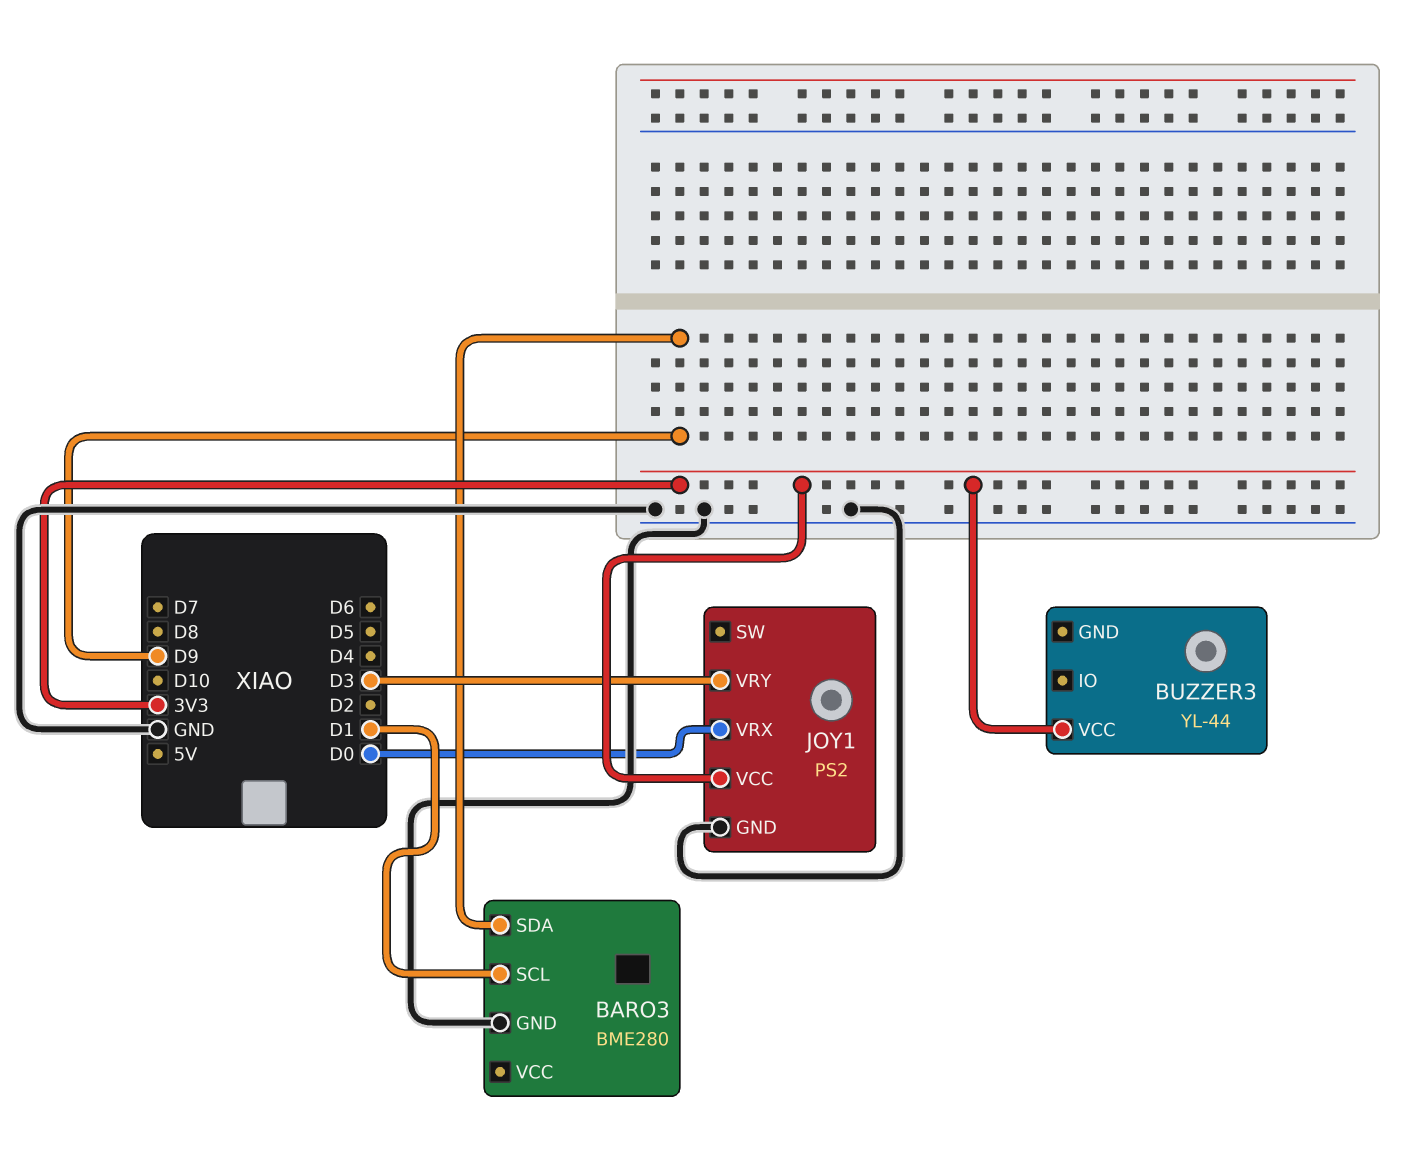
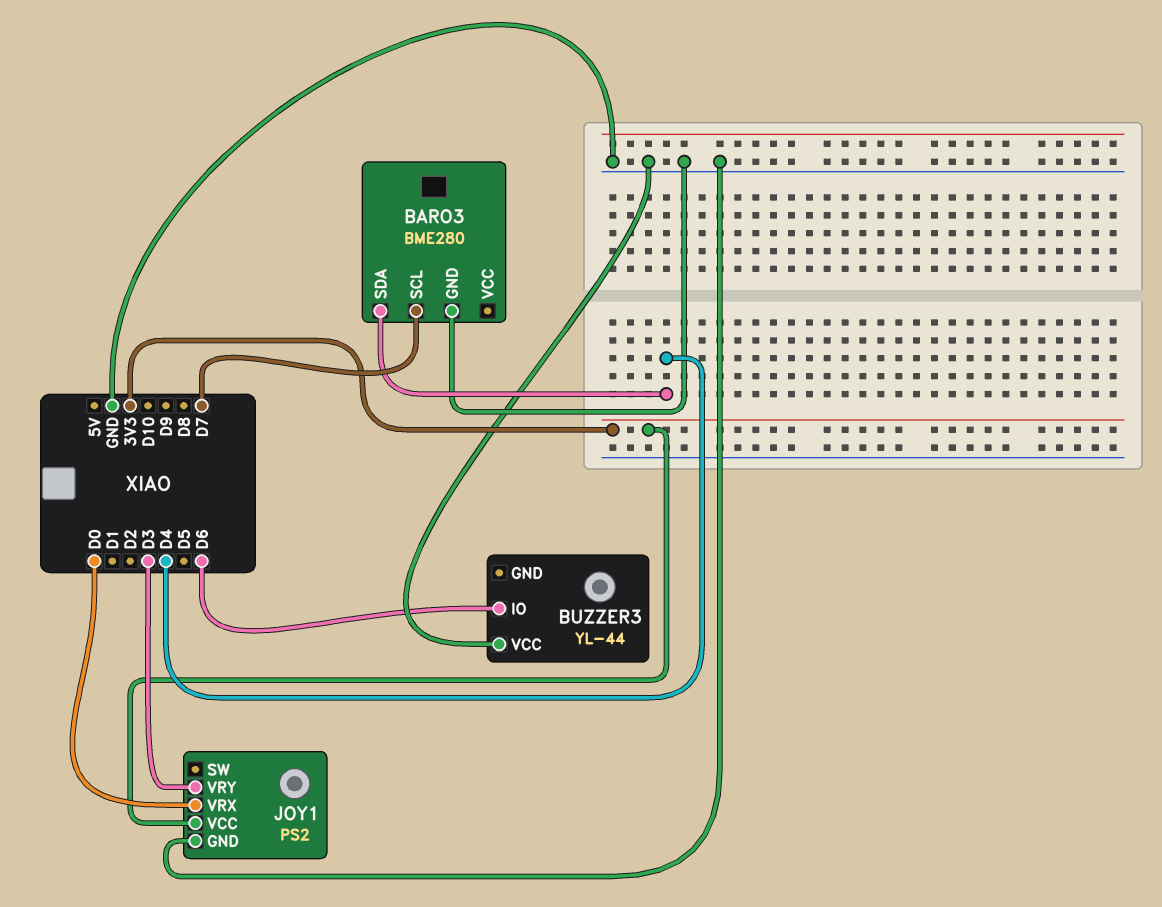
BARO3 pin SCL: D1 -> D7
BARO3 pin SDA: D9 -> D4
BUZZER3 pin IO: none -> D6
BUZZER3 pin VCC: 3V3 -> GND

